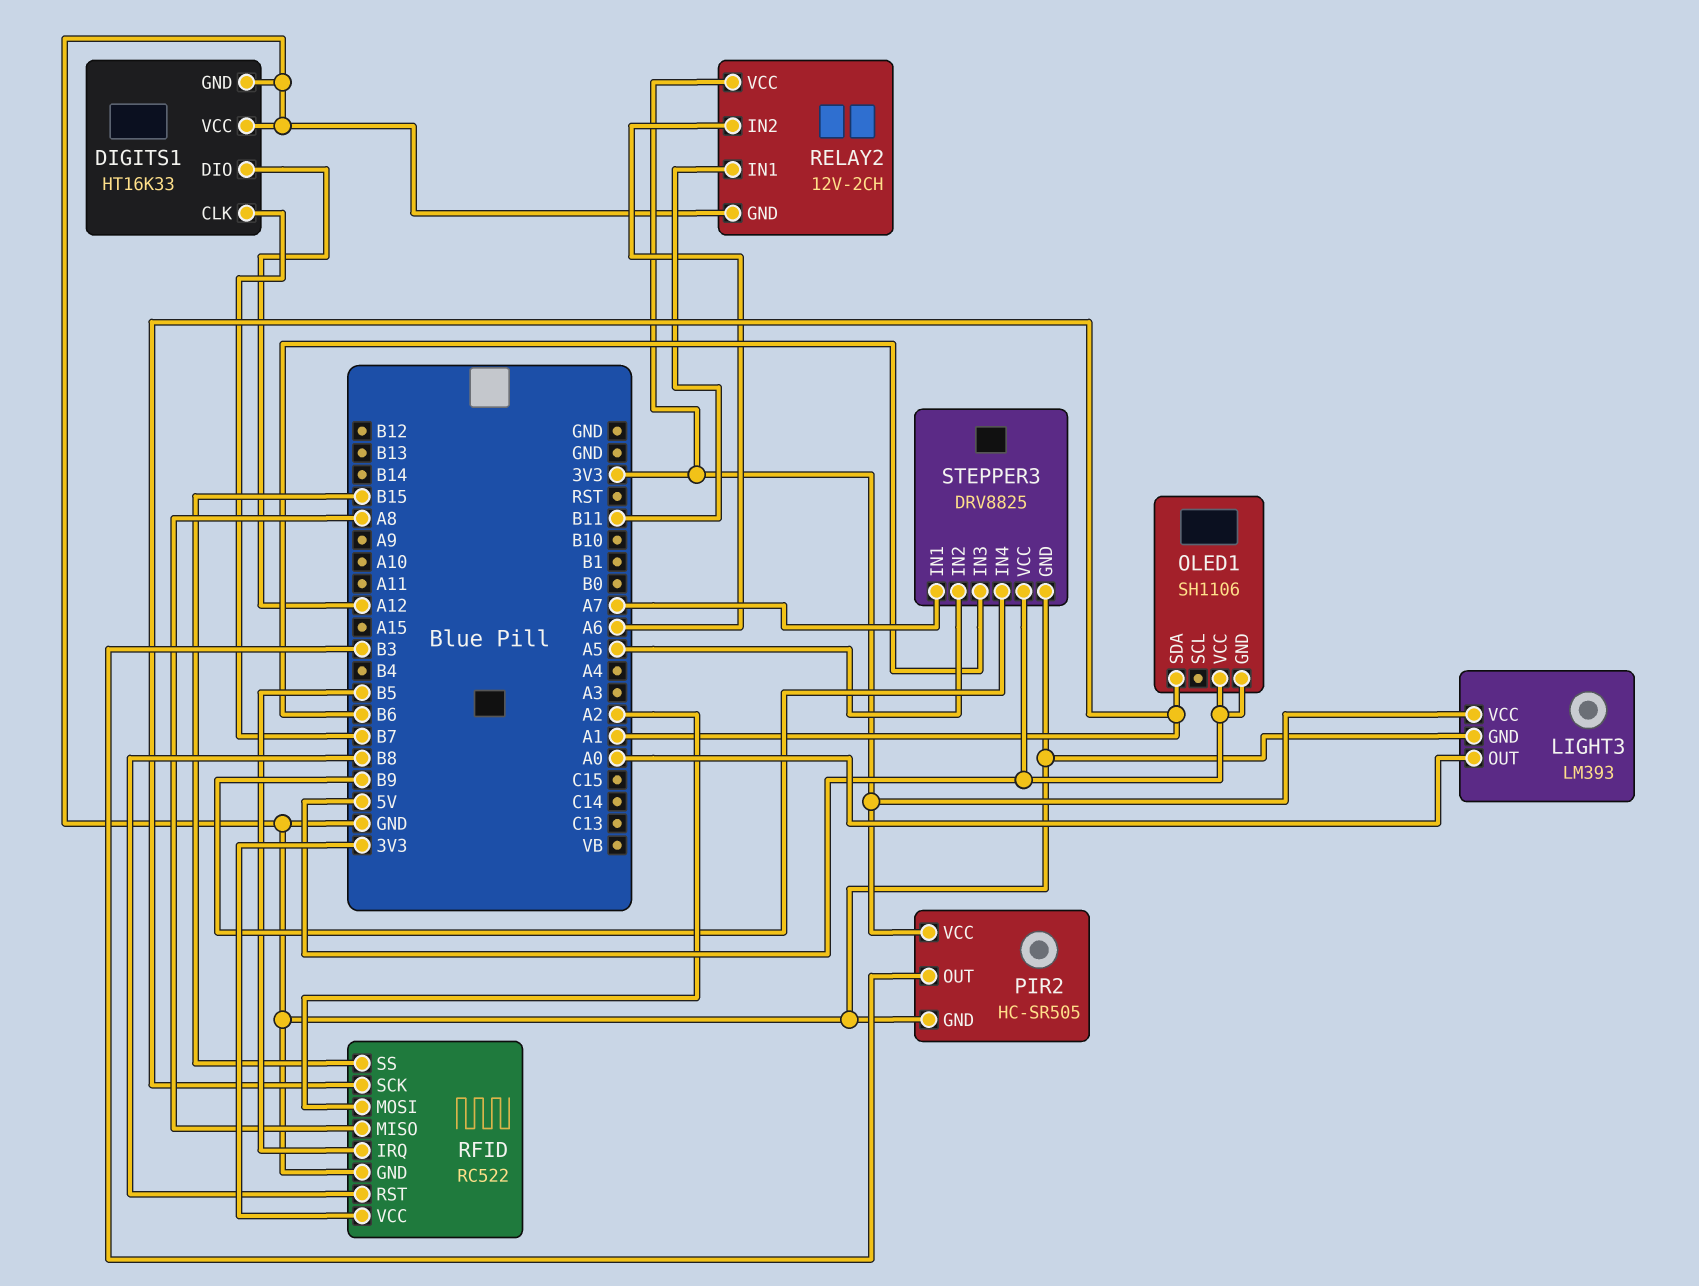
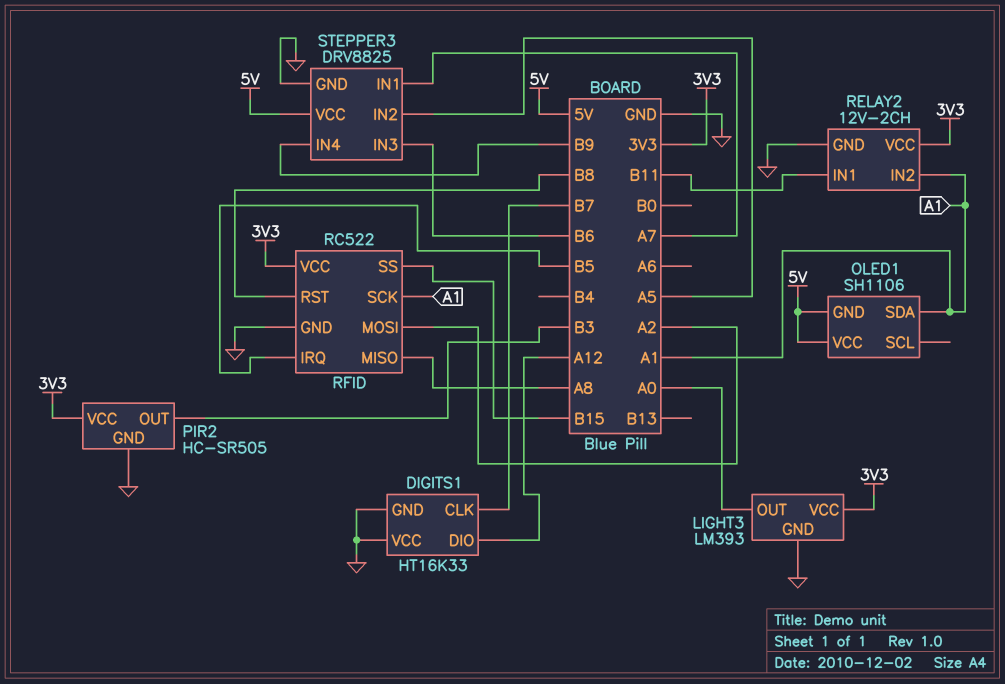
RELAY2 pin IN2: A6 -> A1

